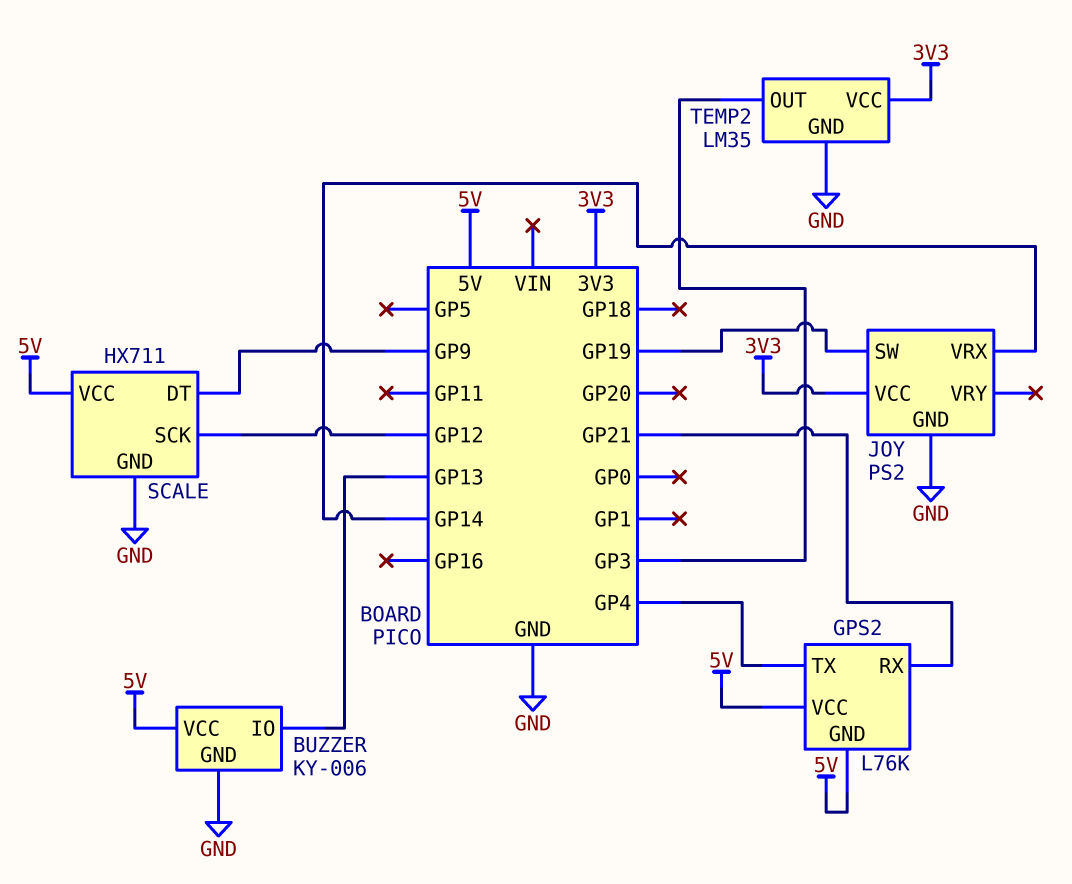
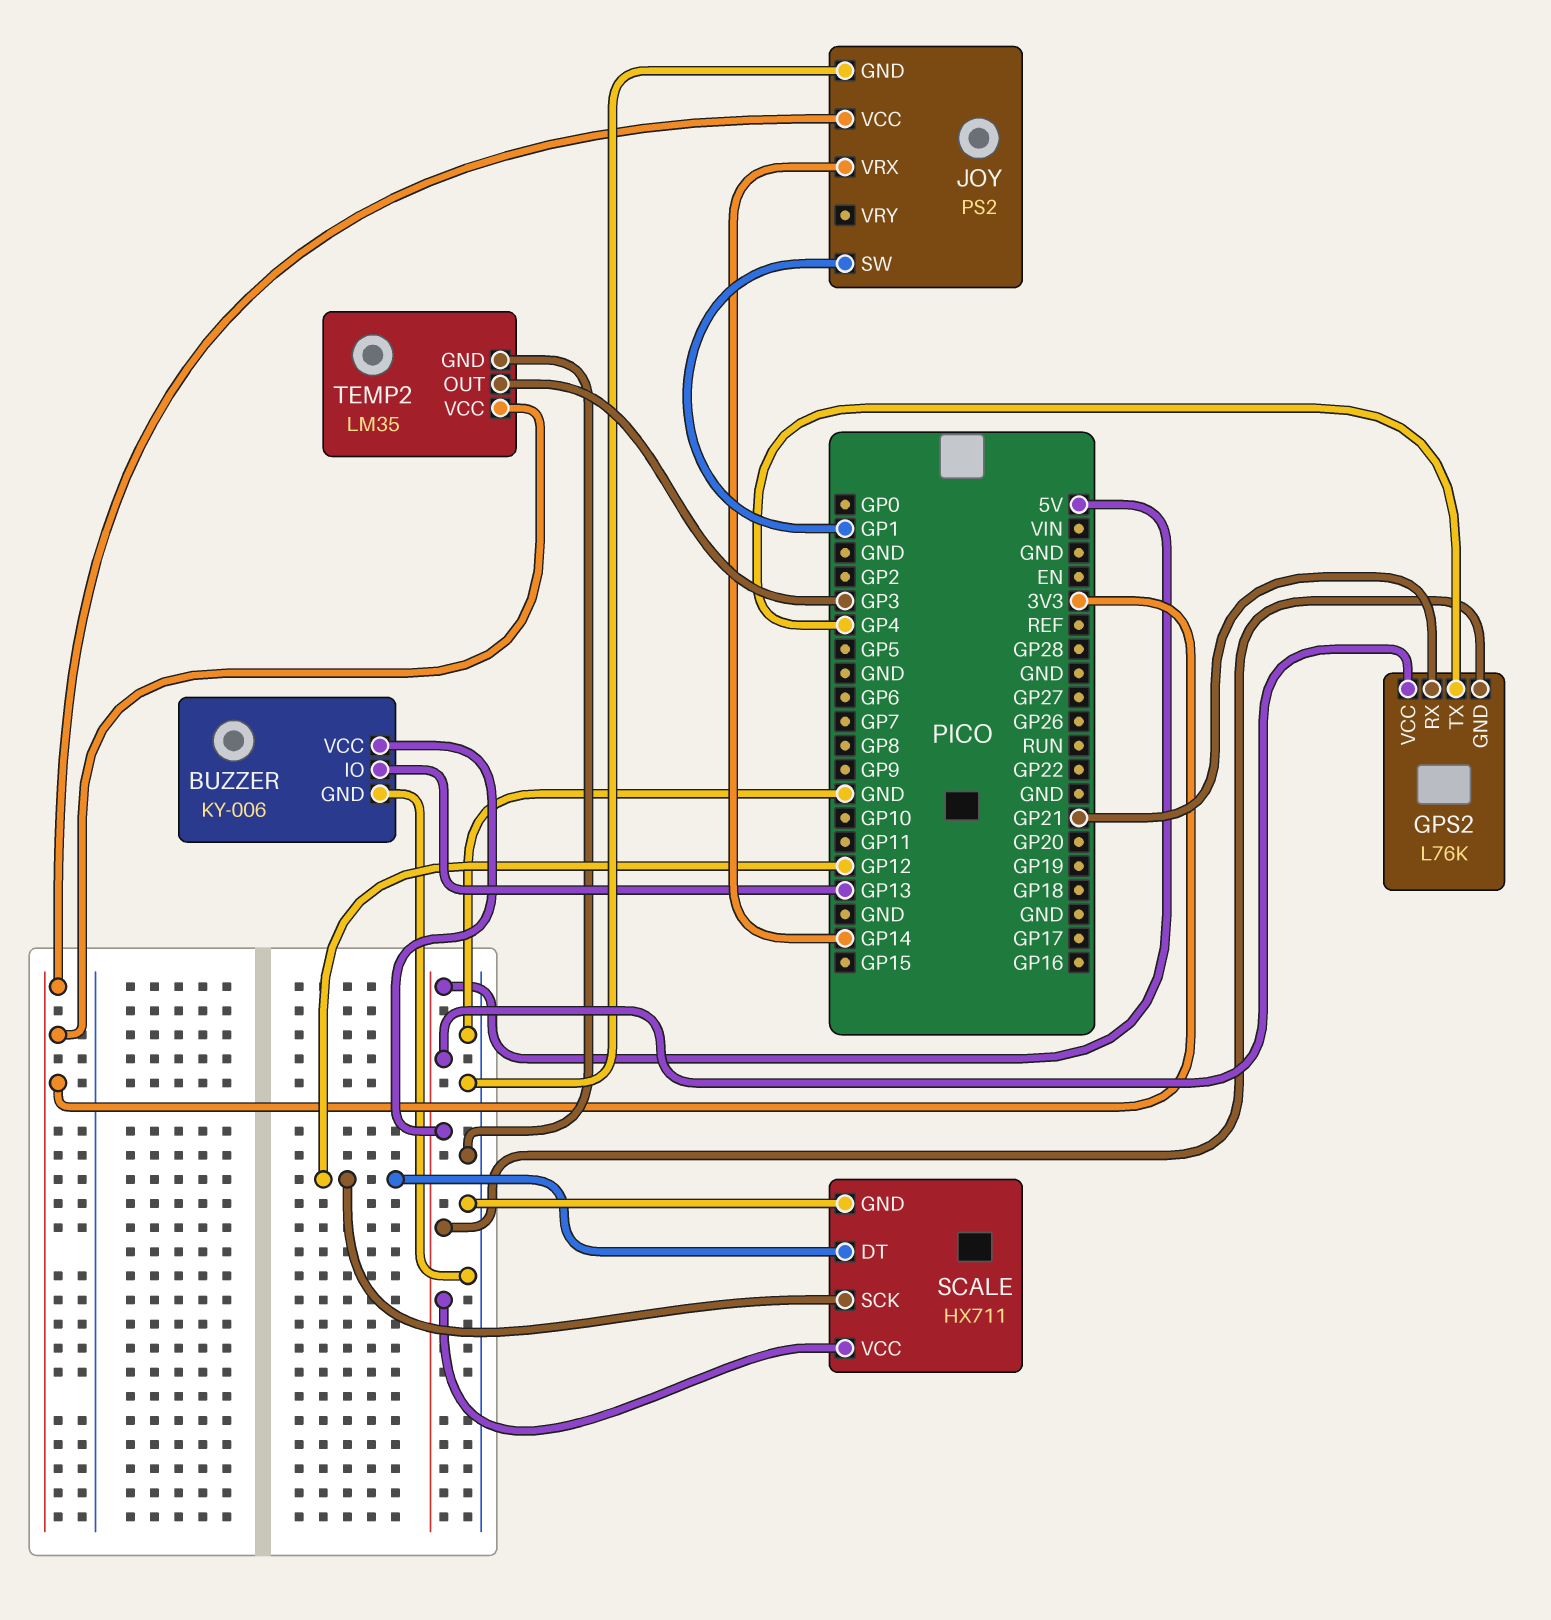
JOY pin SW: GP19 -> GP1
SCALE pin DT: GP9 -> GP12

